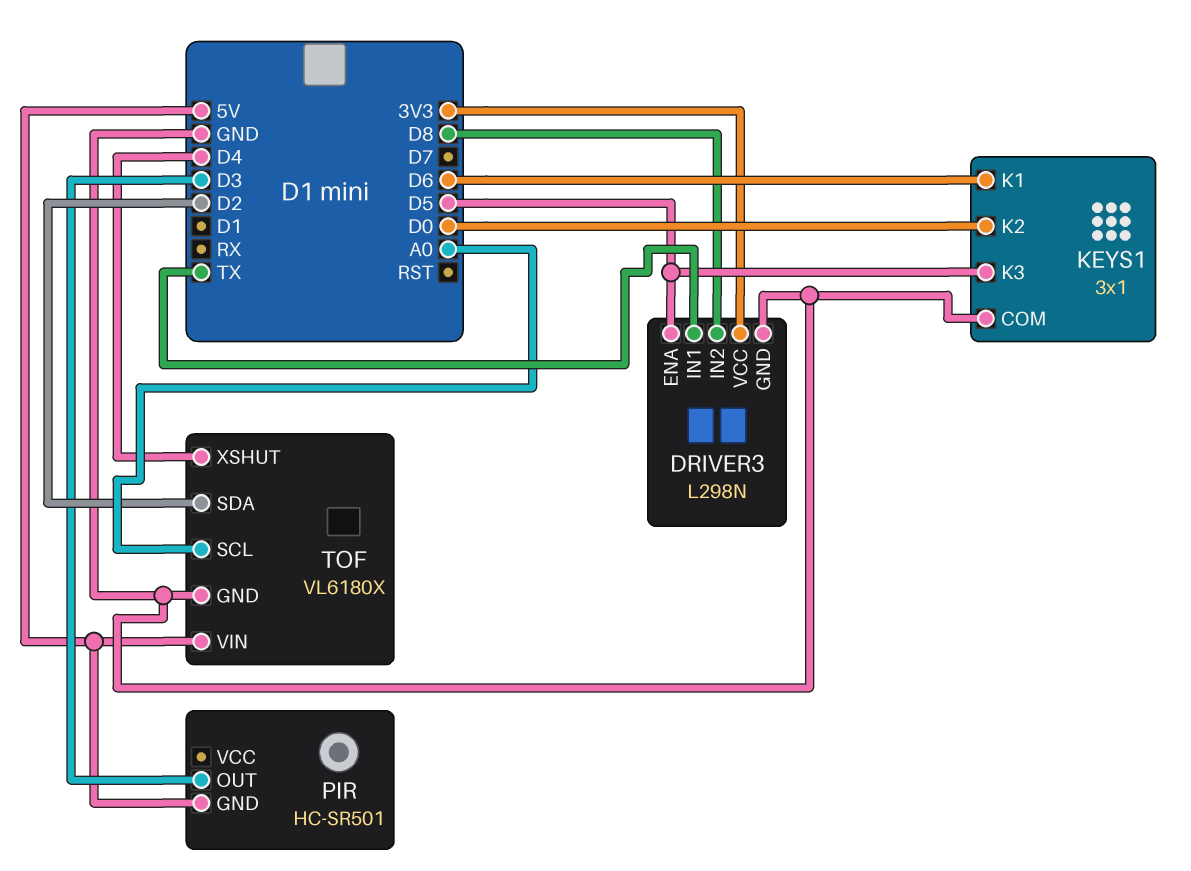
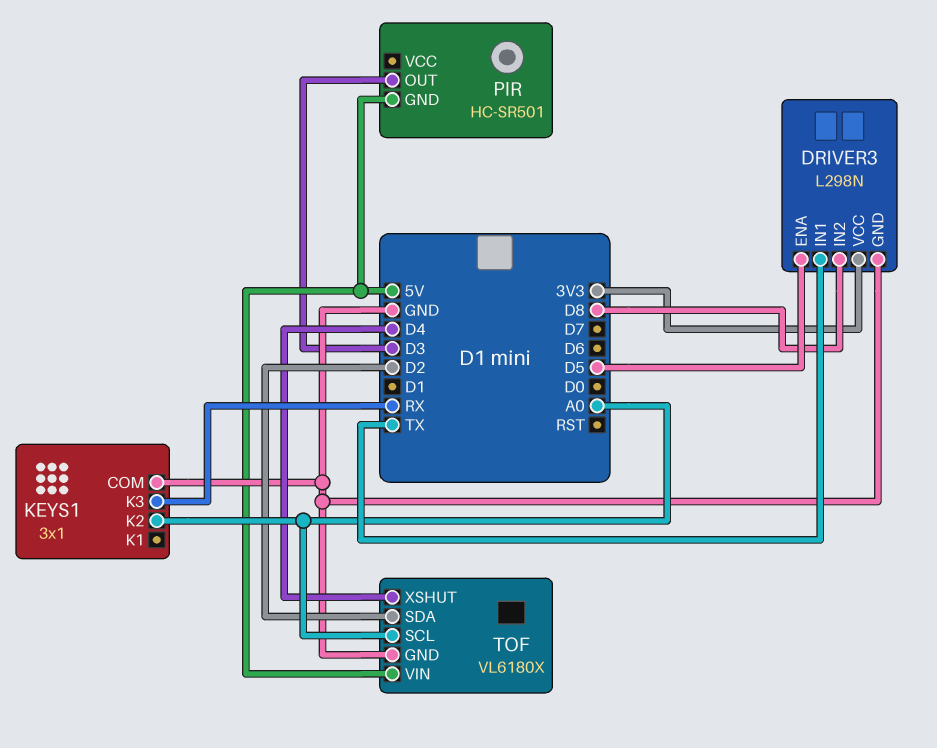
KEYS1 pin K1: D6 -> none
KEYS1 pin K2: D0 -> A0
KEYS1 pin K3: D5 -> RX

